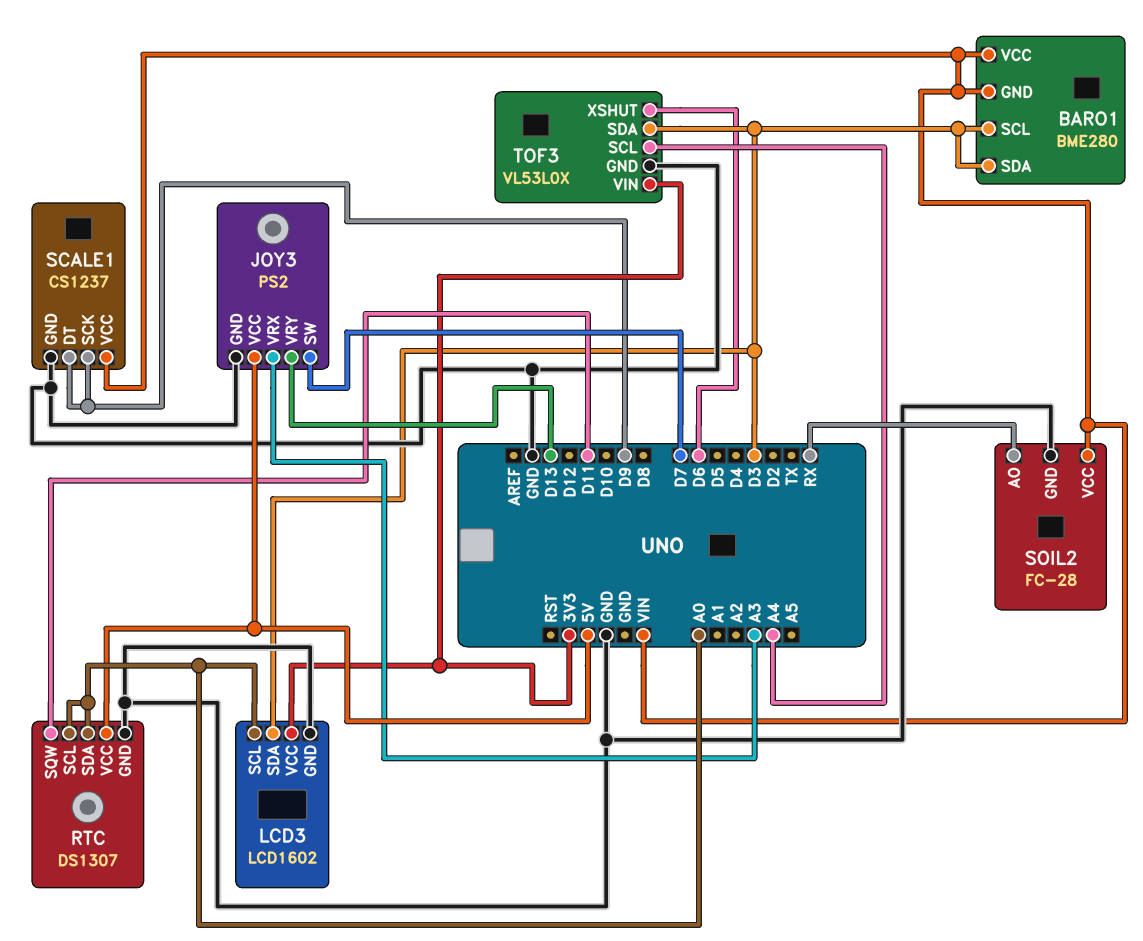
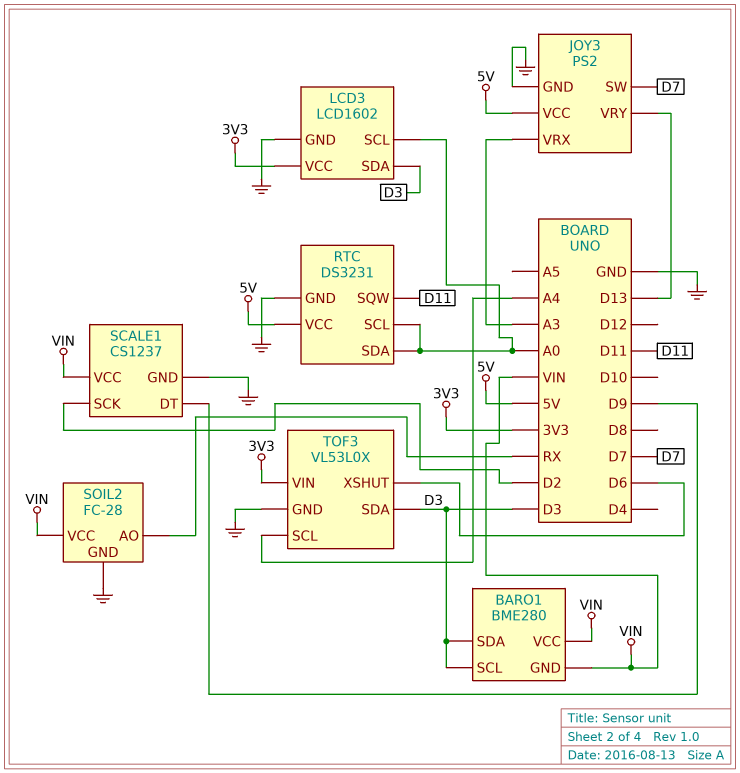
RTC: DS1307 -> DS3231
SCALE1 pin SCK: D9 -> D2

